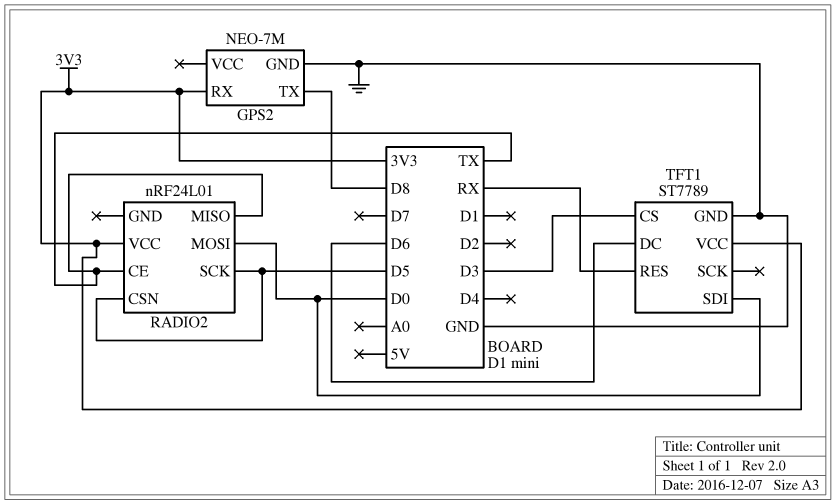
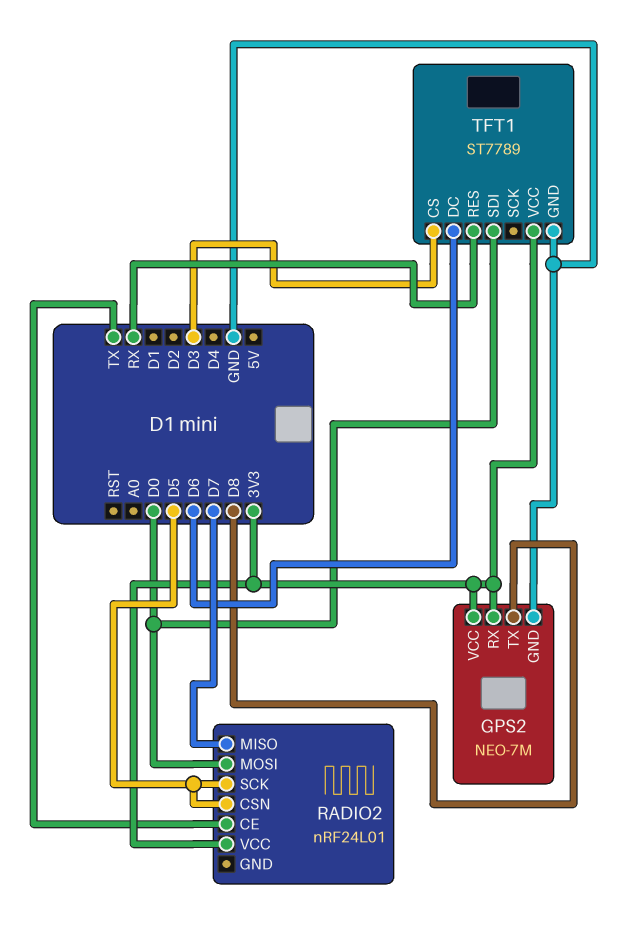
GPS2 pin VCC: none -> 3V3
RADIO2 pin MISO: TX -> D7

